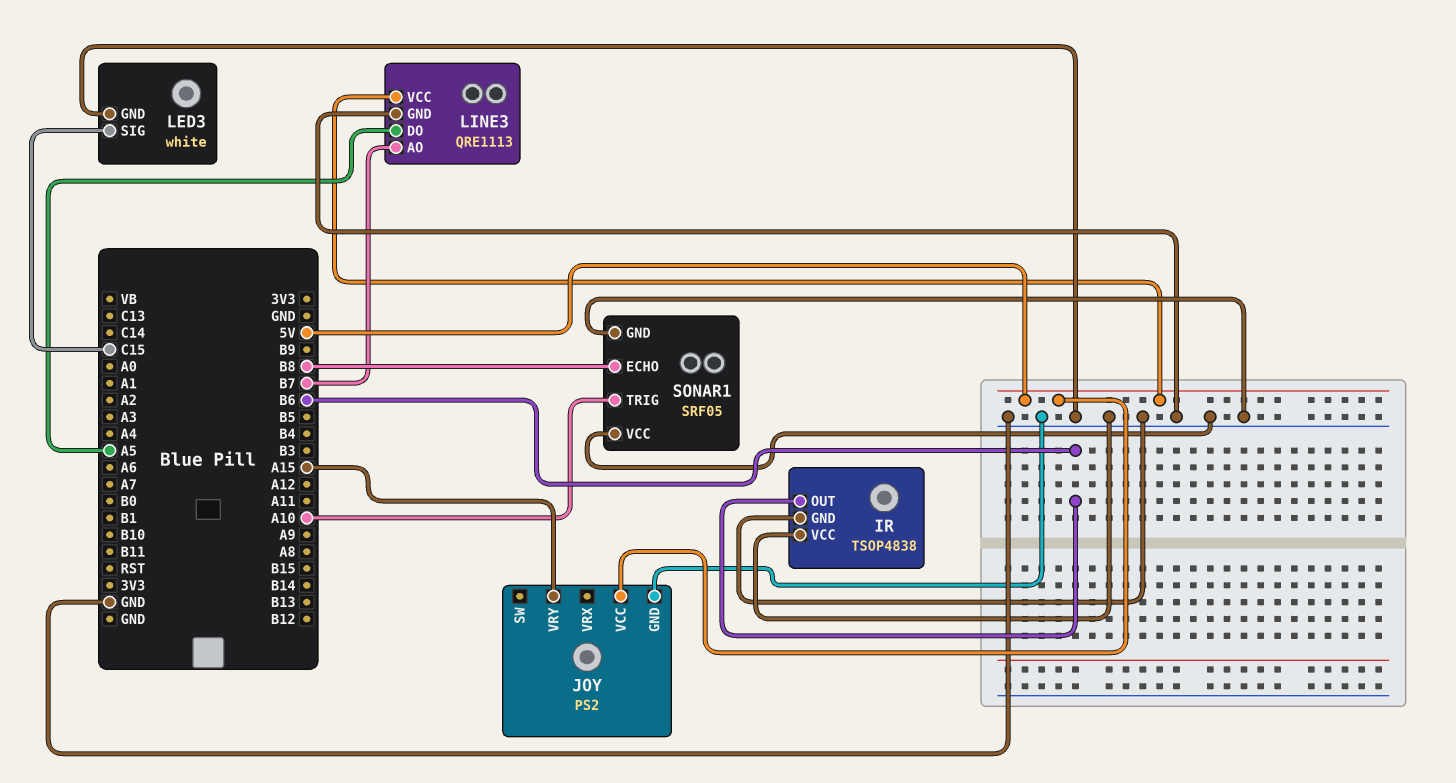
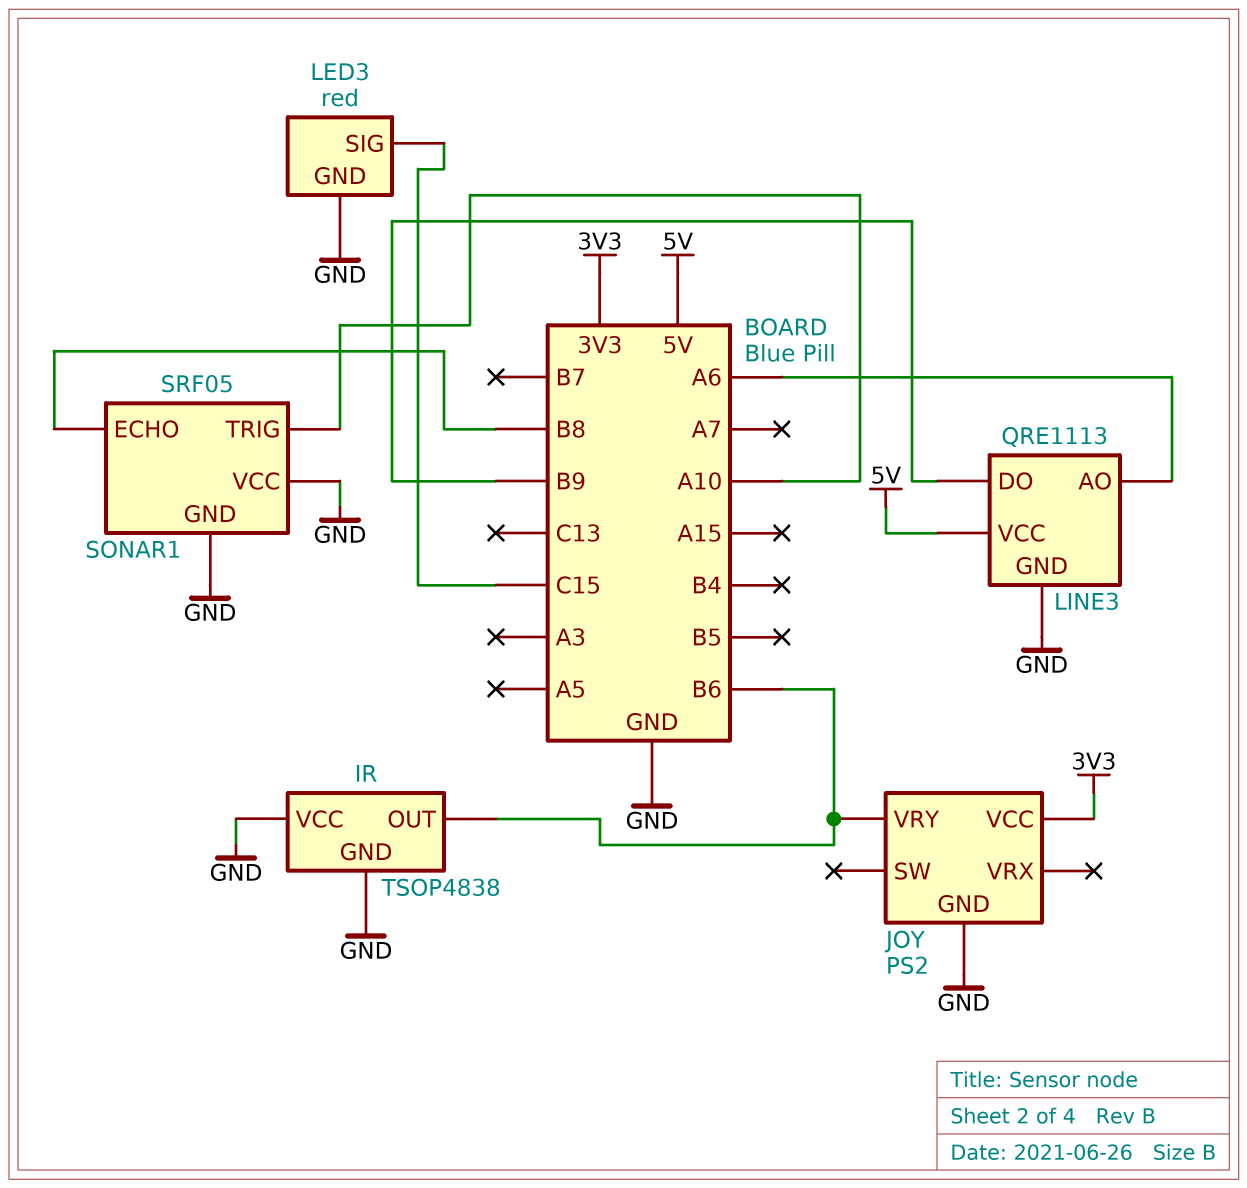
JOY pin VCC: 5V -> 3V3
JOY pin VRY: A15 -> B6
LED3: white -> red
LINE3 pin AO: B7 -> A6
LINE3 pin DO: A5 -> B9

